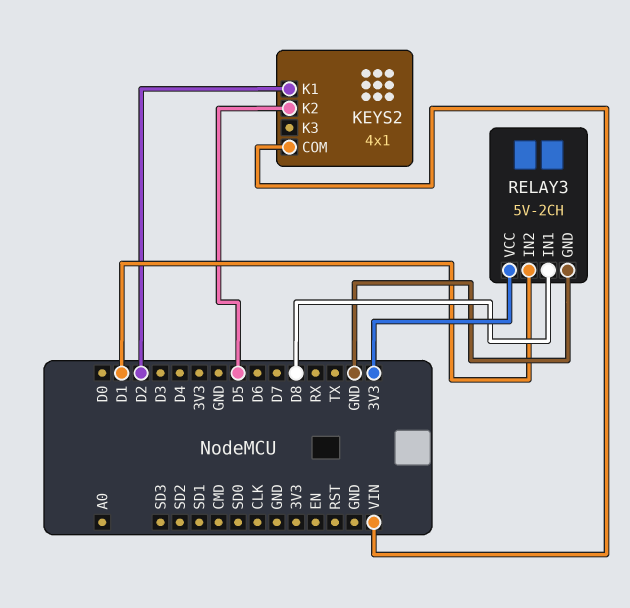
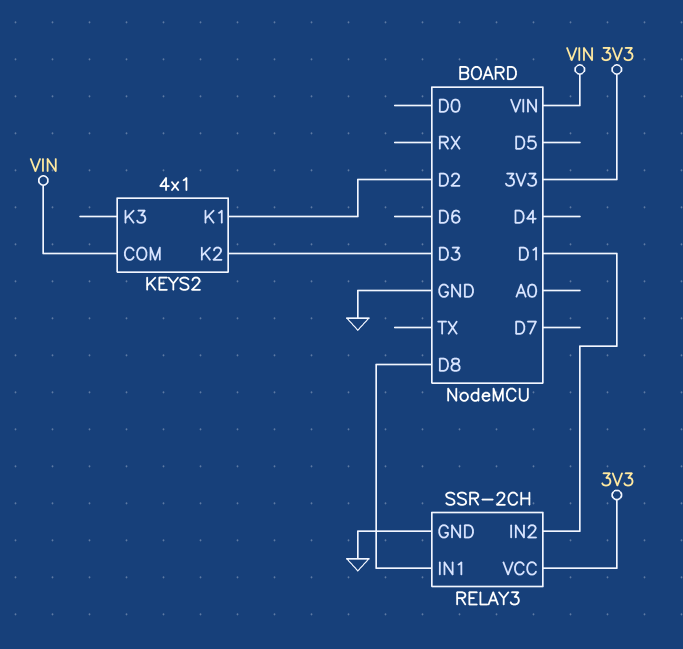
KEYS2 pin K2: D5 -> D3
RELAY3: 5V-2CH -> SSR-2CH

